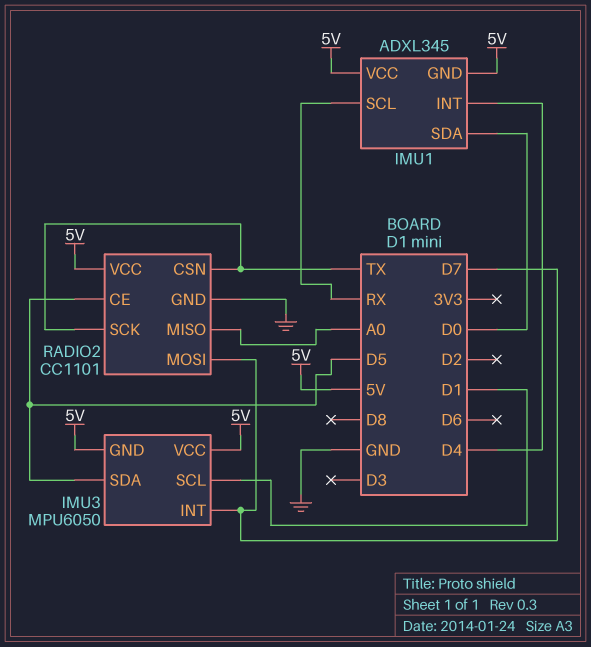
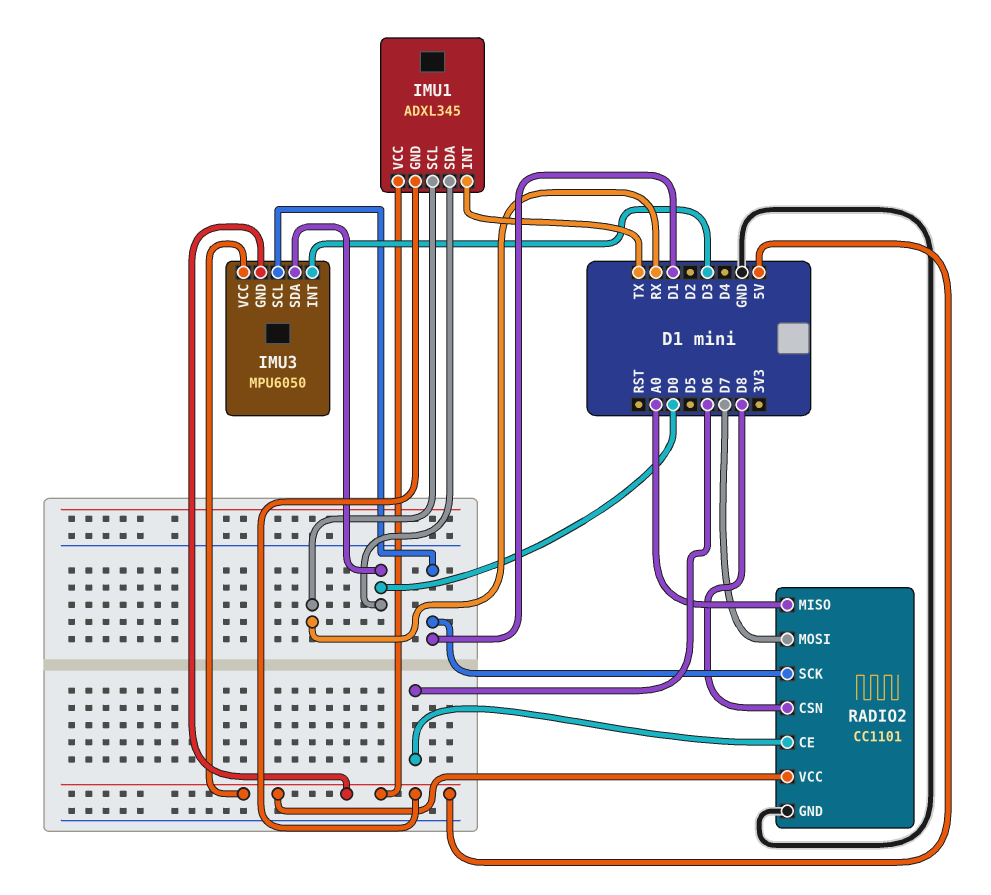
IMU1 pin INT: D4 -> TX
IMU3 pin INT: D7 -> D3
IMU3 pin SDA: D5 -> D0
RADIO2 pin CE: D5 -> D6
RADIO2 pin CSN: TX -> D8
RADIO2 pin SCK: TX -> D1

